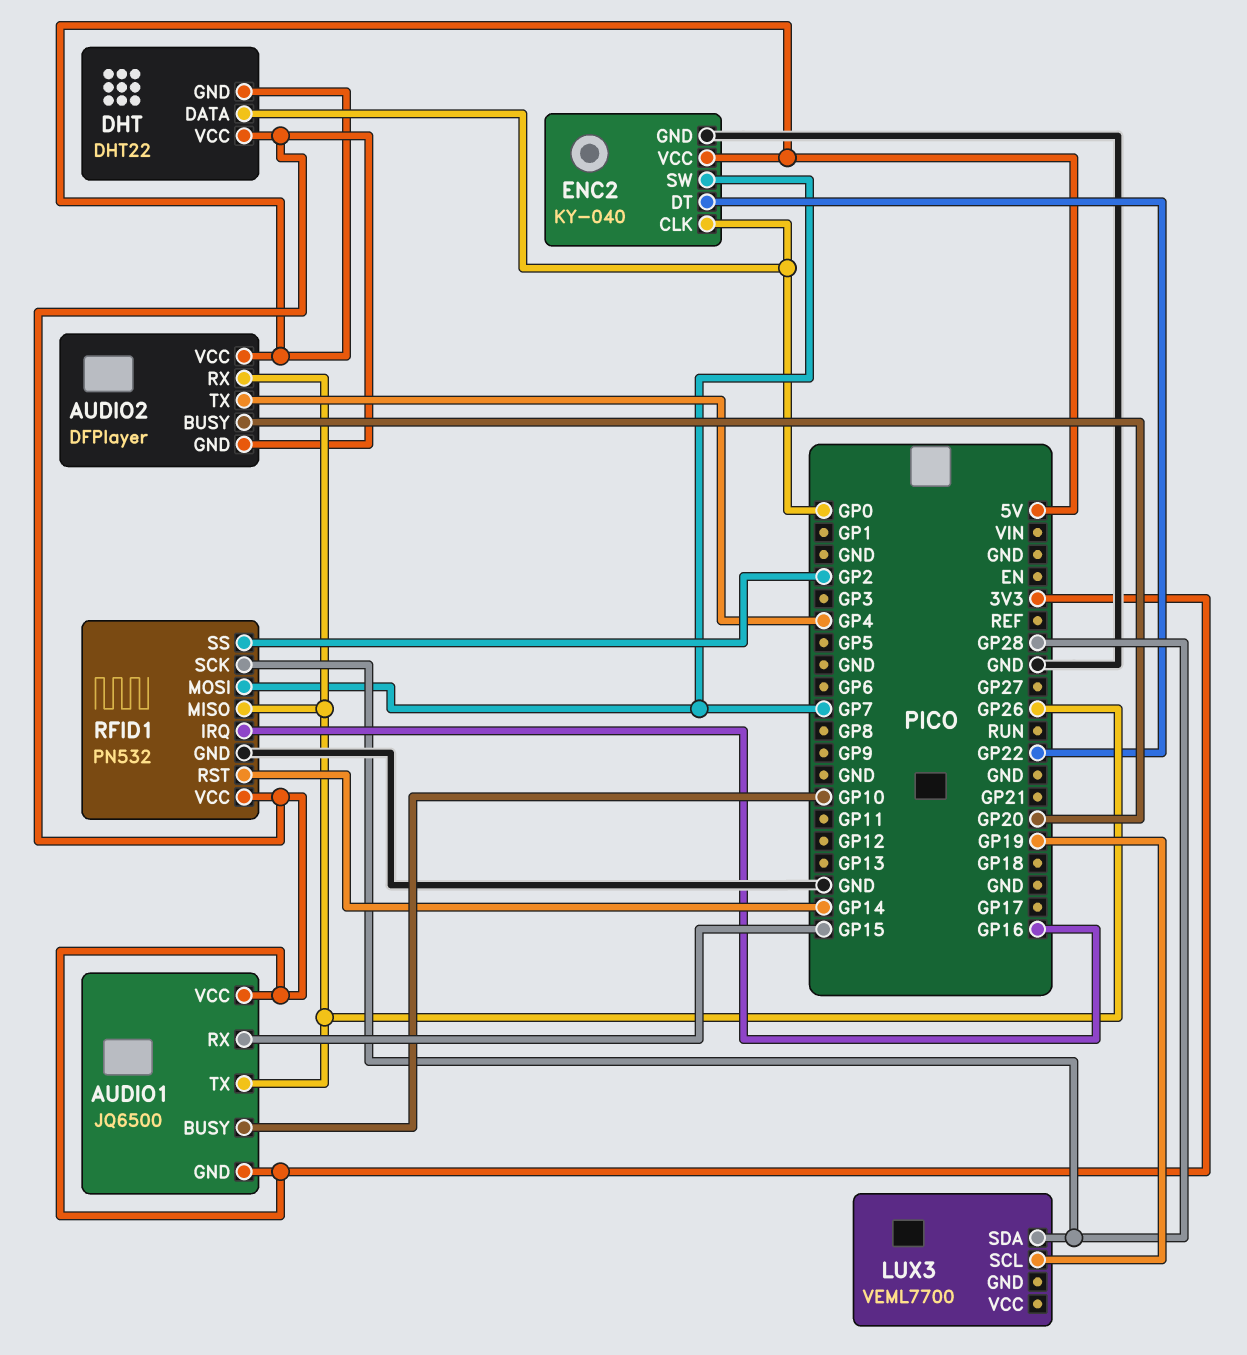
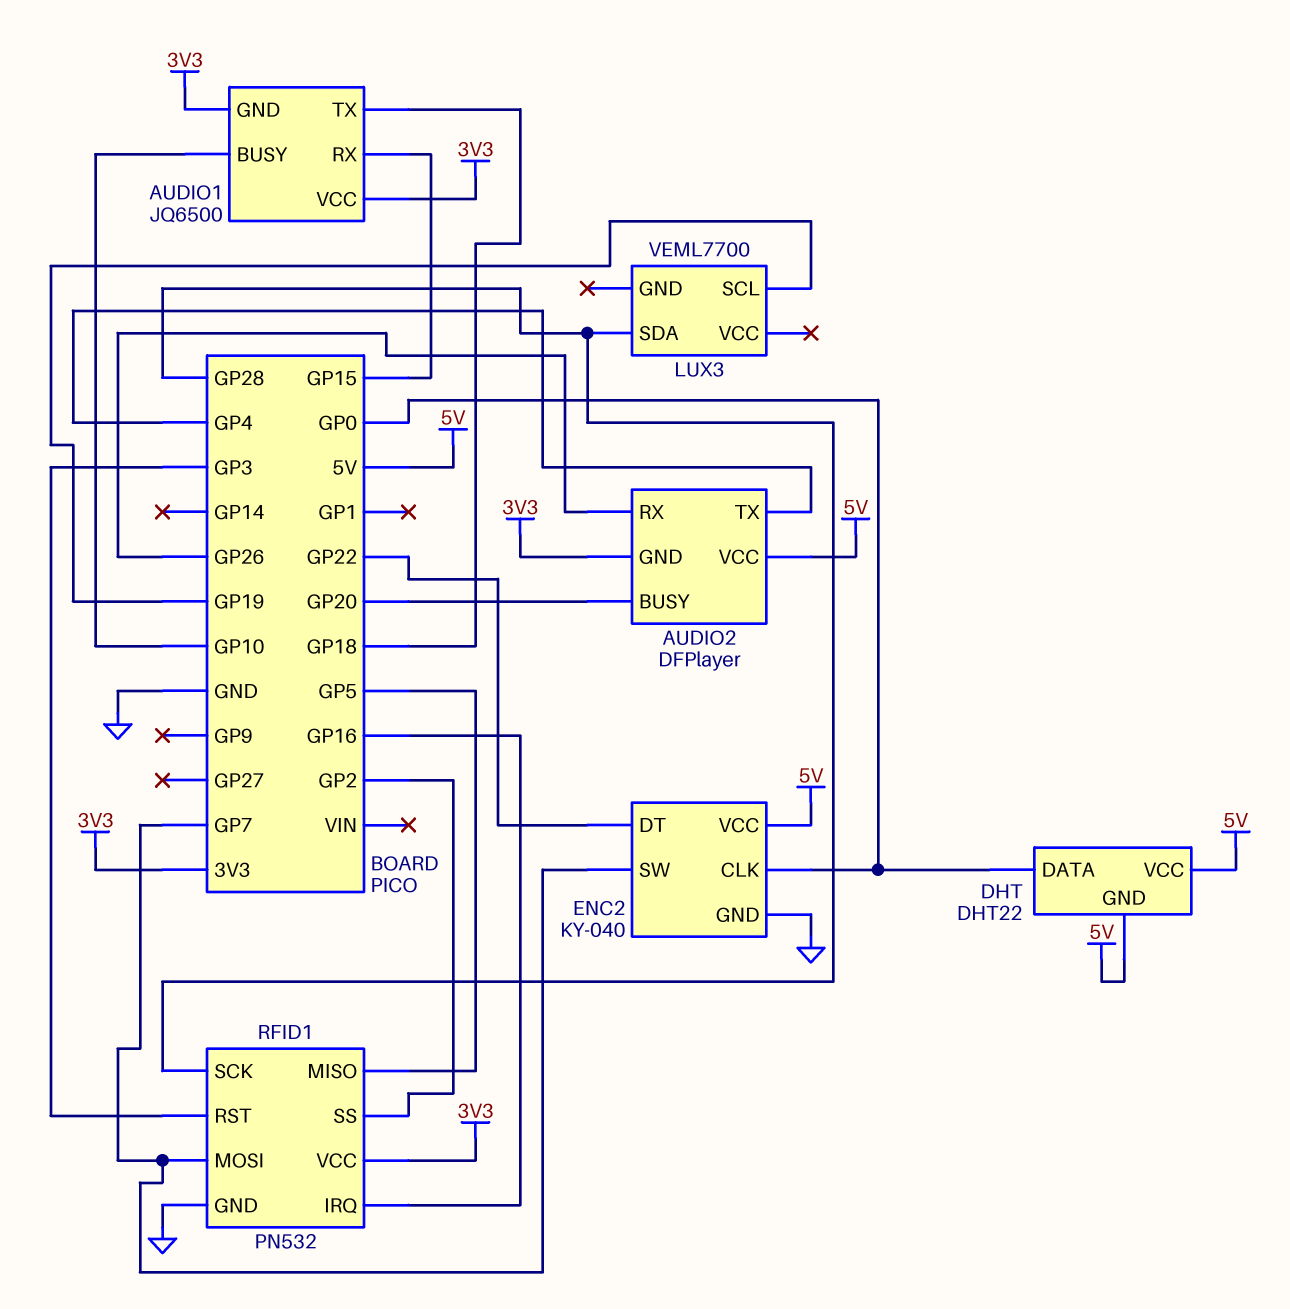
AUDIO1 pin TX: GP26 -> GP18
DHT pin VCC: 3V3 -> 5V
RFID1 pin MISO: GP26 -> GP5
RFID1 pin RST: GP14 -> GP3

